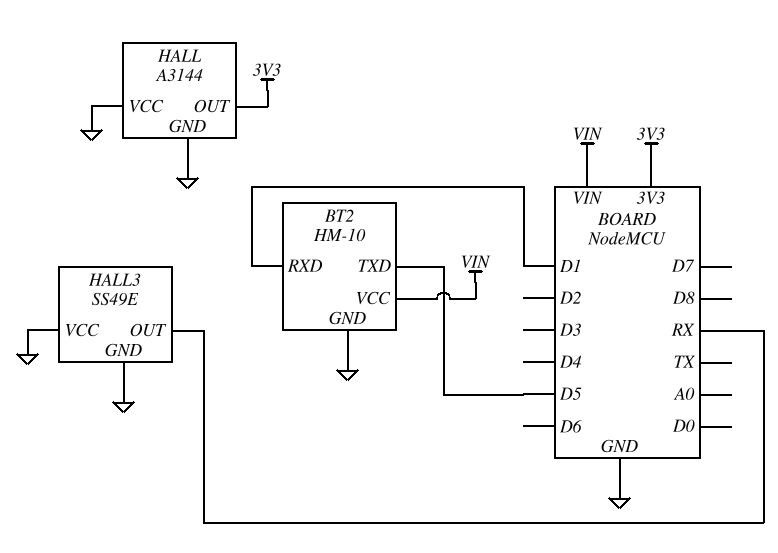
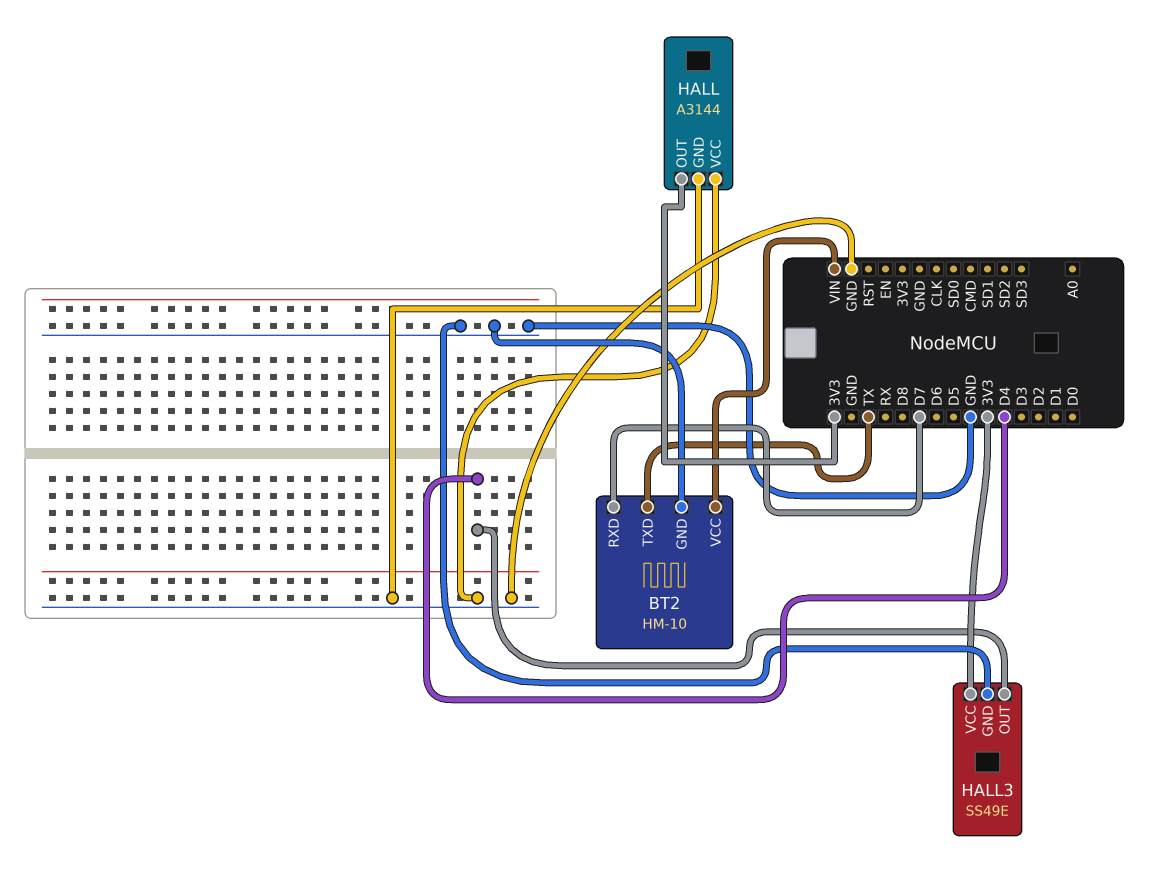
BT2 pin RXD: D1 -> D7
BT2 pin TXD: D5 -> TX
HALL3 pin OUT: RX -> D4
HALL3 pin VCC: GND -> 3V3

